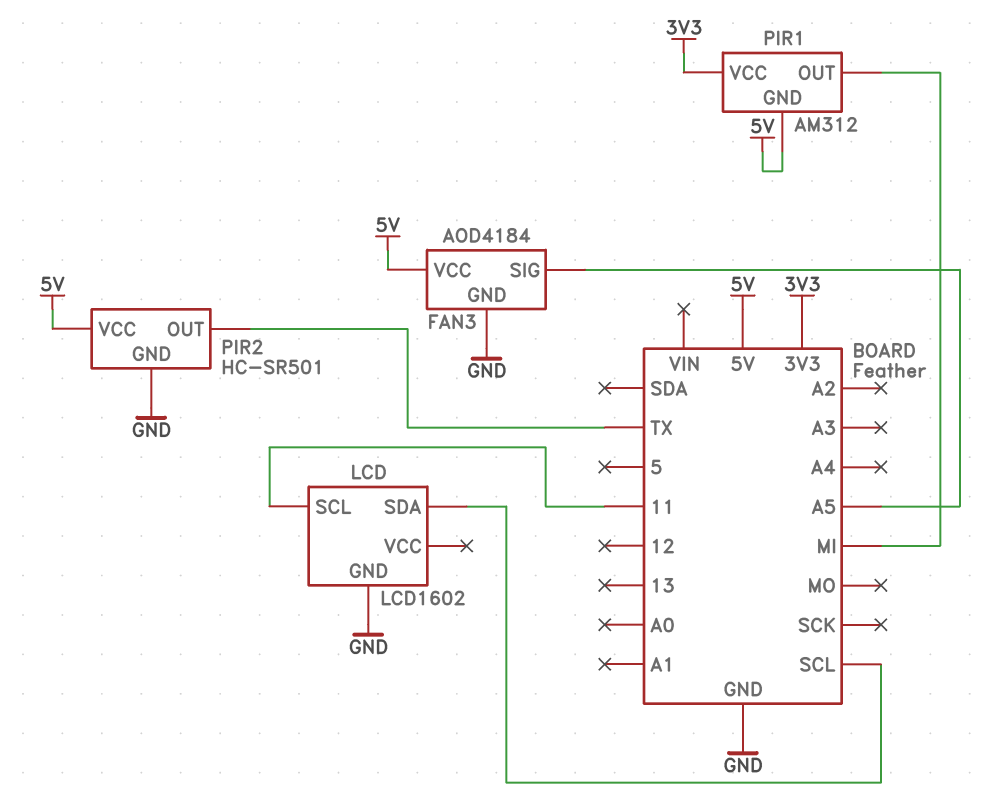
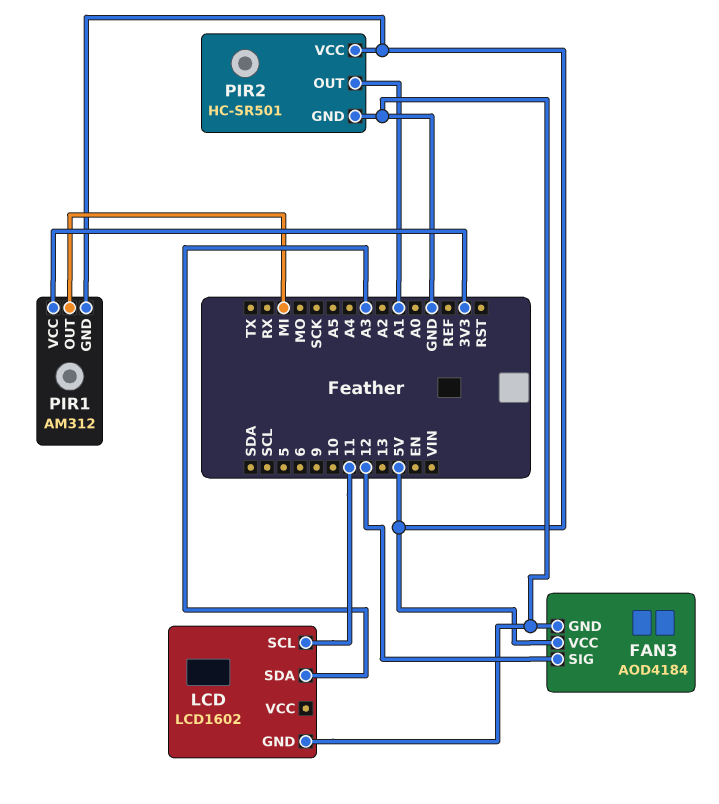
FAN3 pin SIG: A5 -> 12
LCD pin SDA: SCL -> A3
PIR2 pin OUT: TX -> A1

